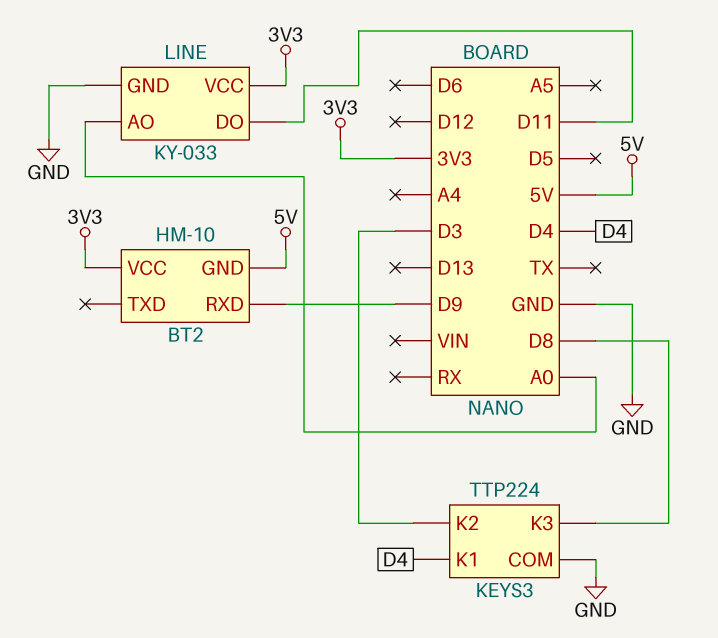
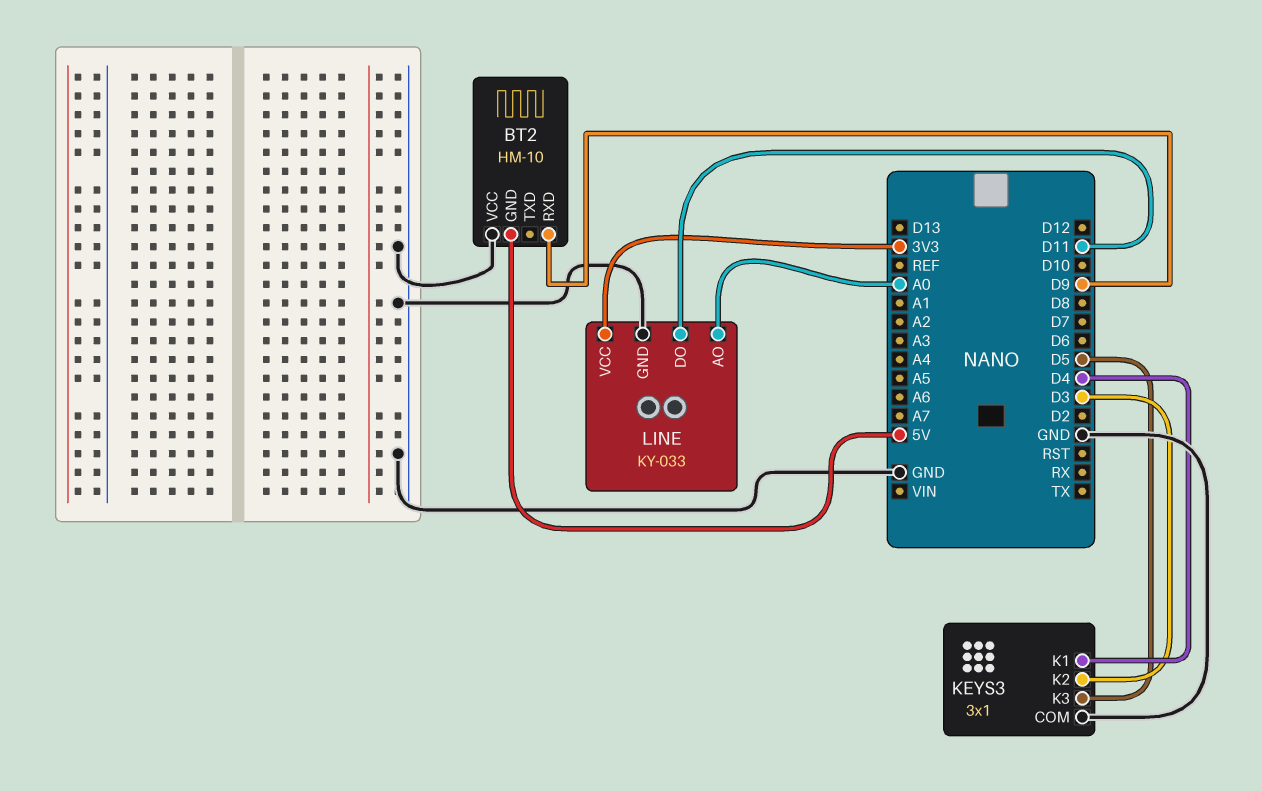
BT2 pin VCC: 3V3 -> GND
KEYS3: TTP224 -> 3x1
KEYS3 pin K3: D8 -> D5

